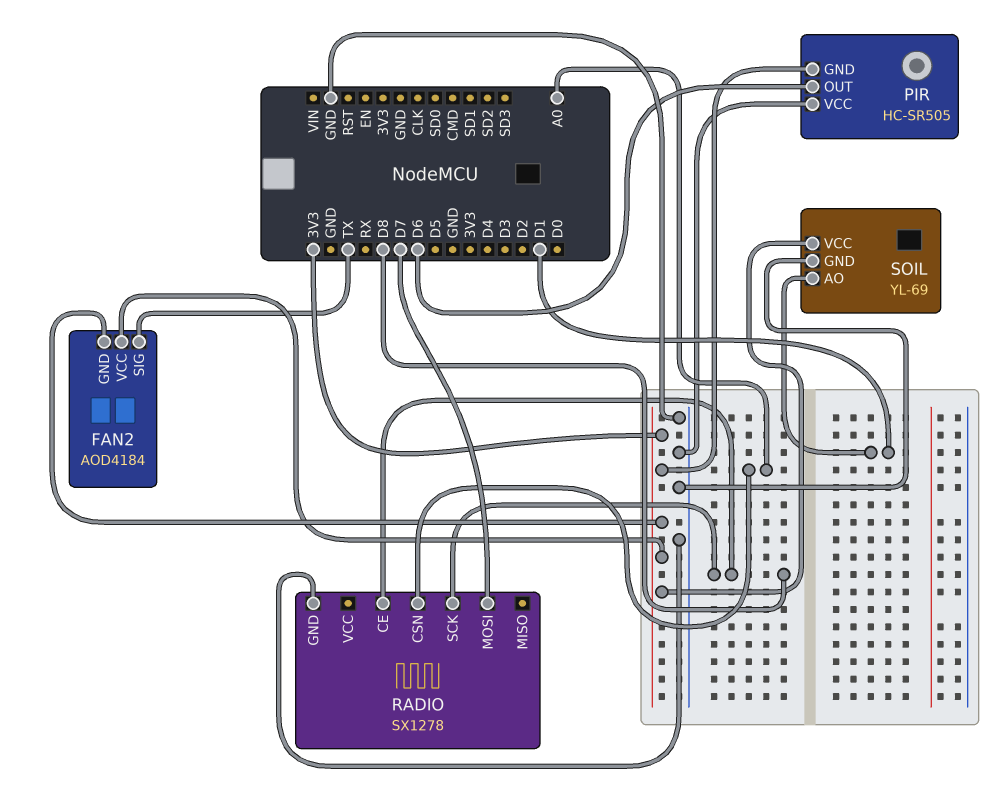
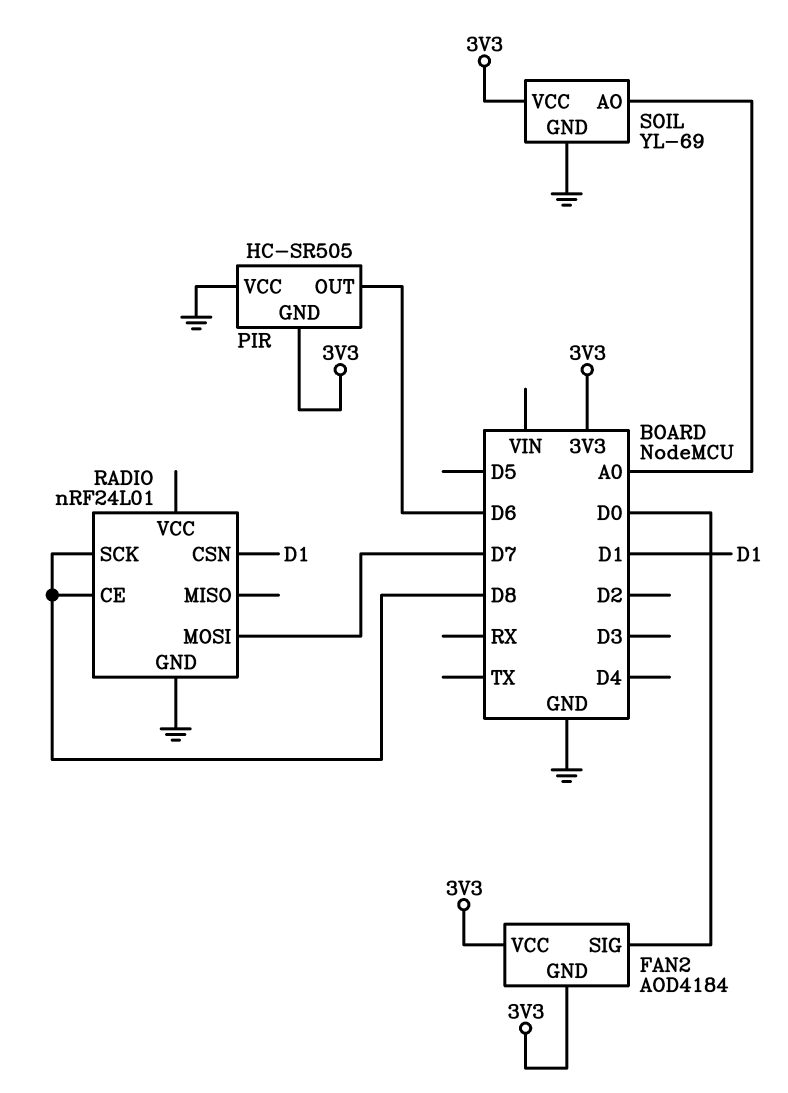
FAN2 pin SIG: TX -> D0
RADIO: SX1278 -> nRF24L01
RADIO pin CSN: A0 -> D1
SOIL pin AO: D1 -> A0

